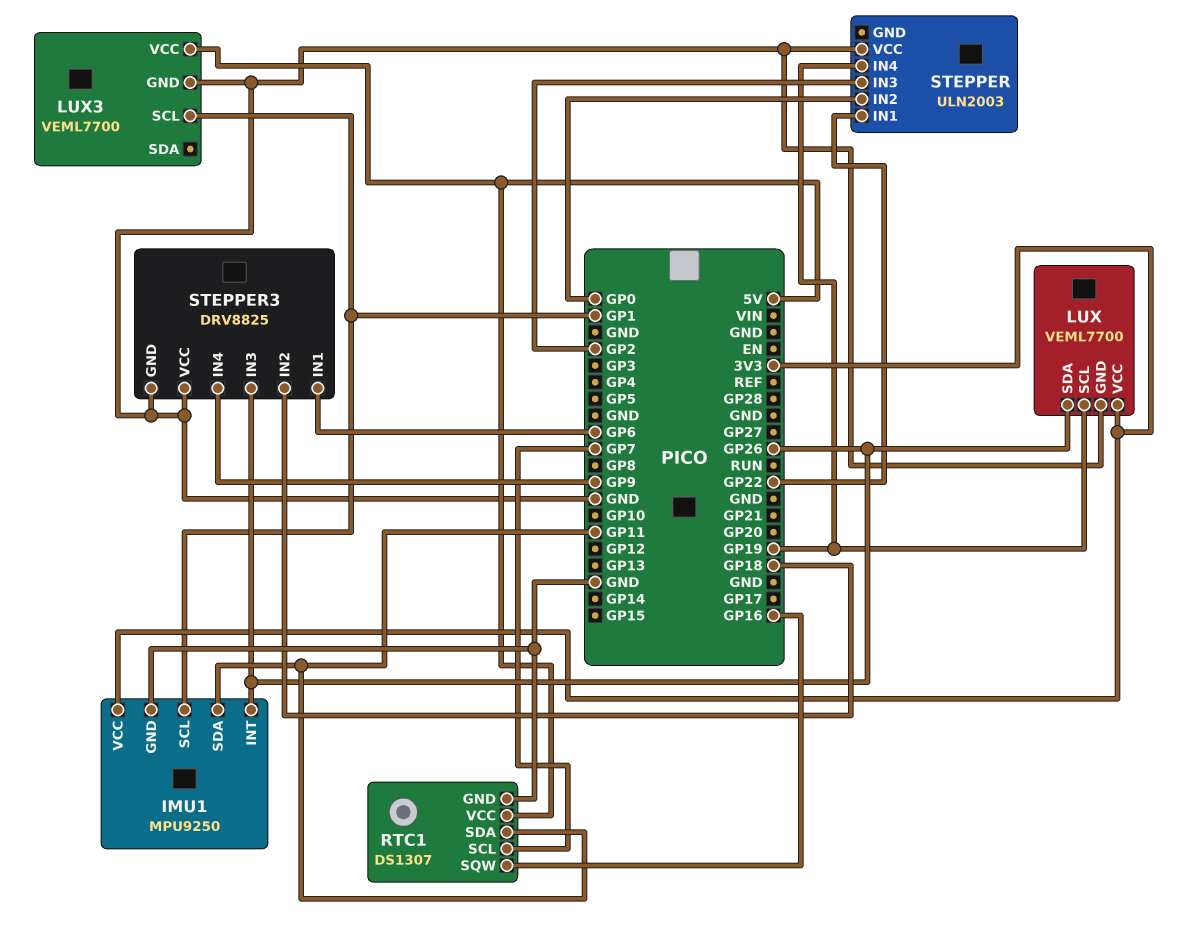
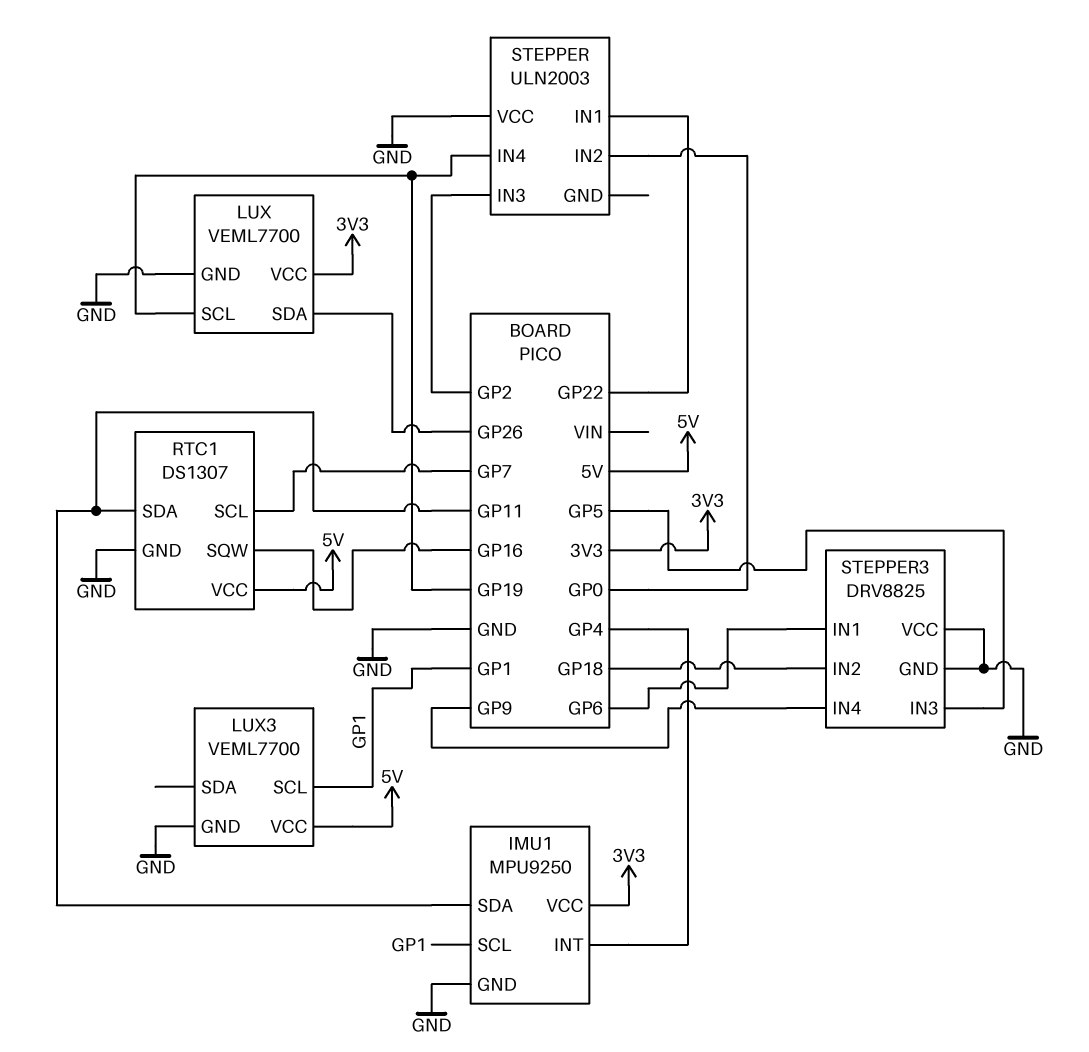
IMU1 pin INT: GP26 -> GP4
STEPPER3 pin IN3: GP26 -> GP5

